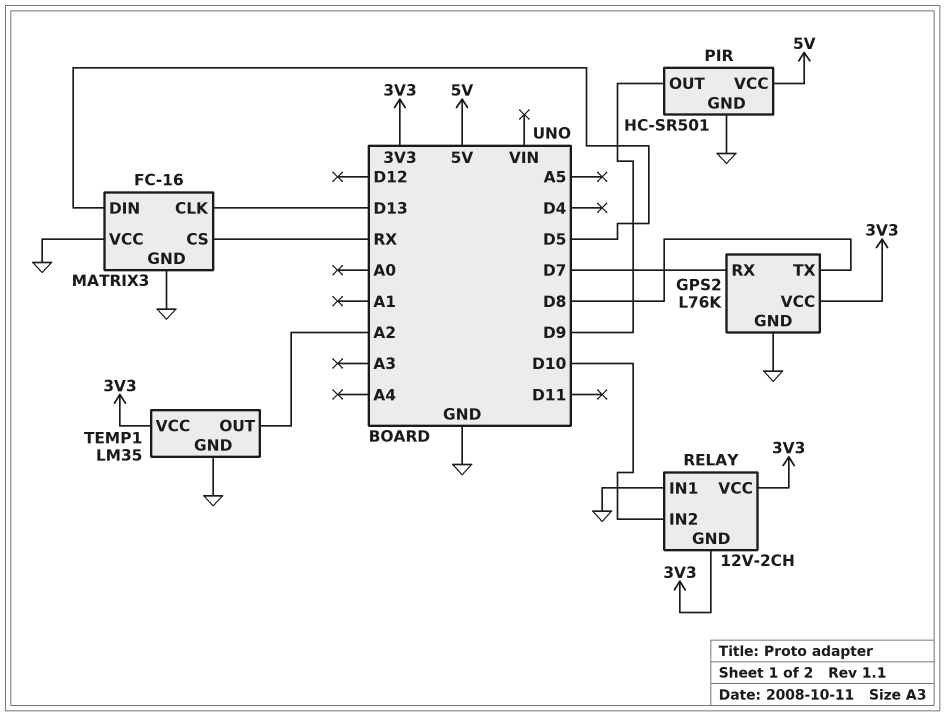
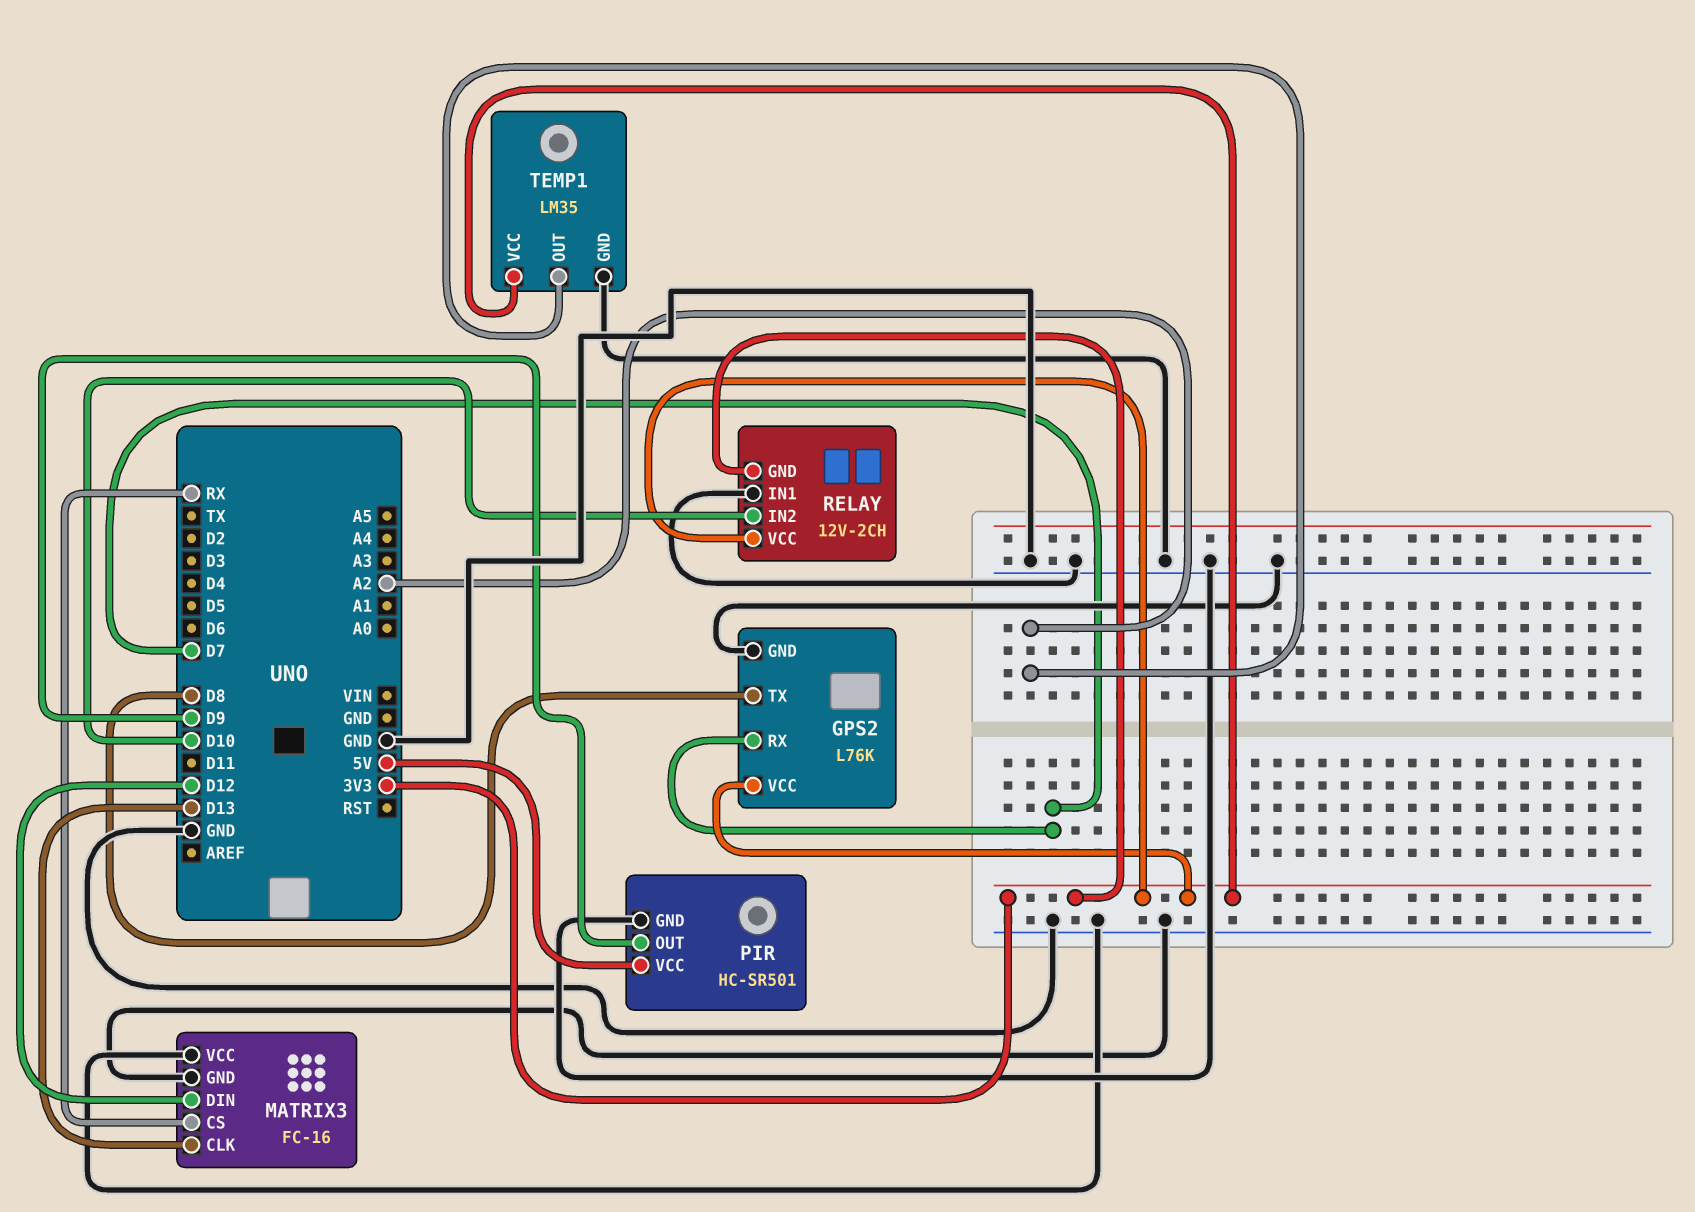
MATRIX3 pin DIN: D5 -> D12

